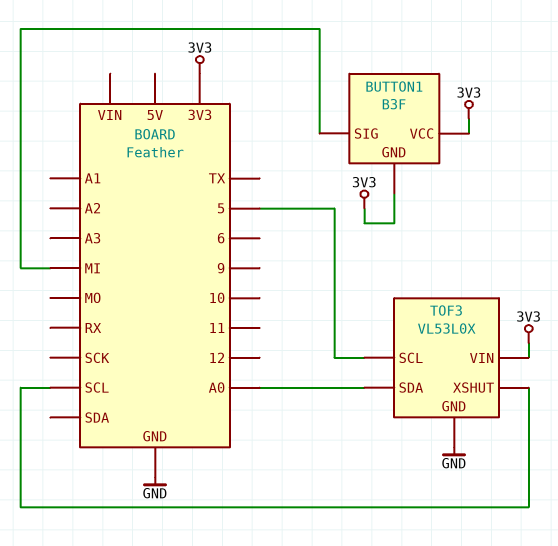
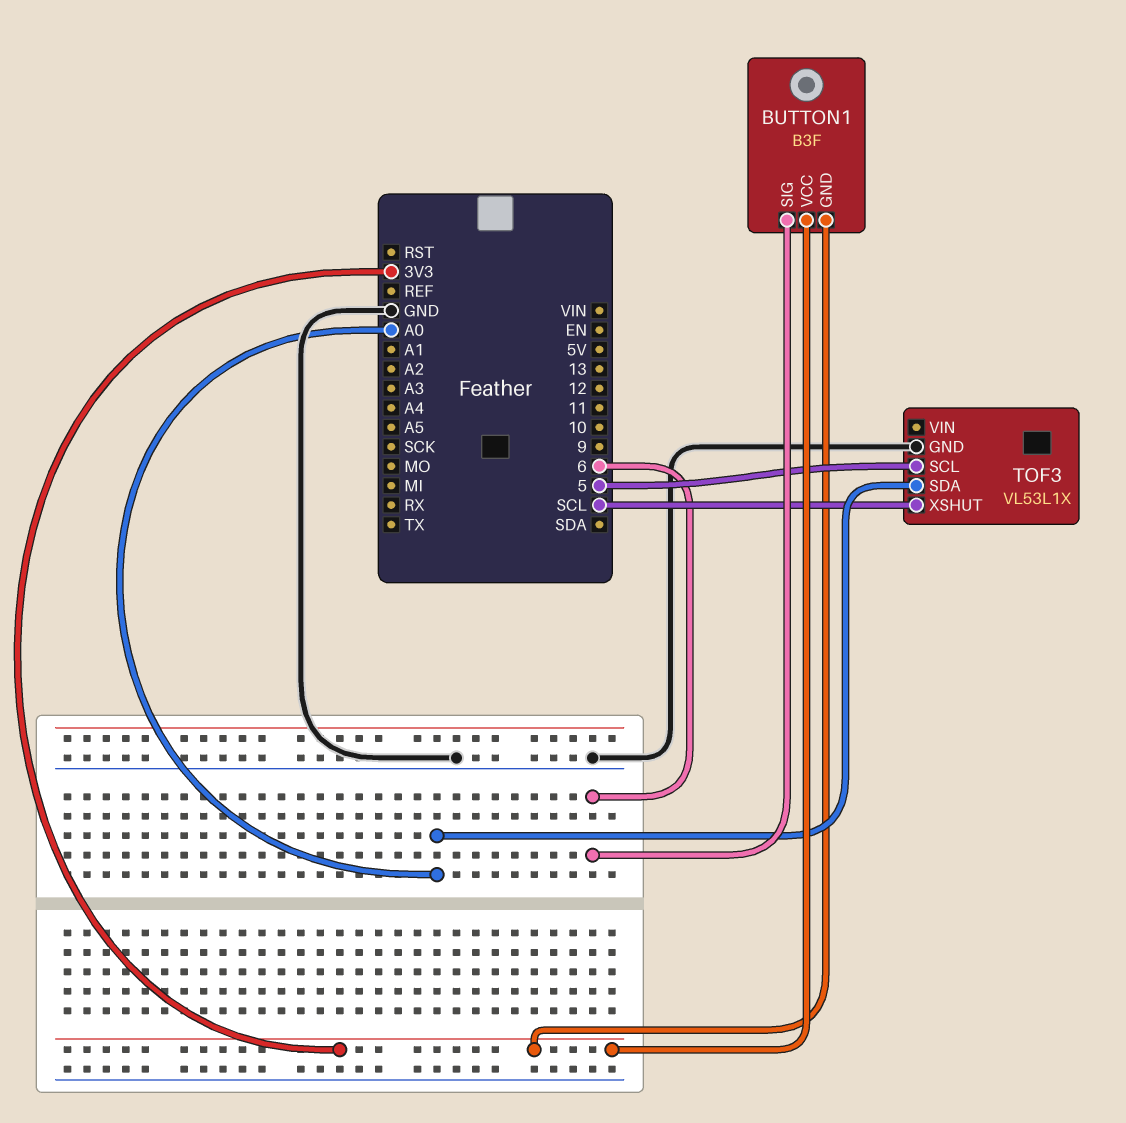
BUTTON1 pin SIG: MI -> 6
TOF3: VL53L0X -> VL53L1X
TOF3 pin VIN: 3V3 -> none

